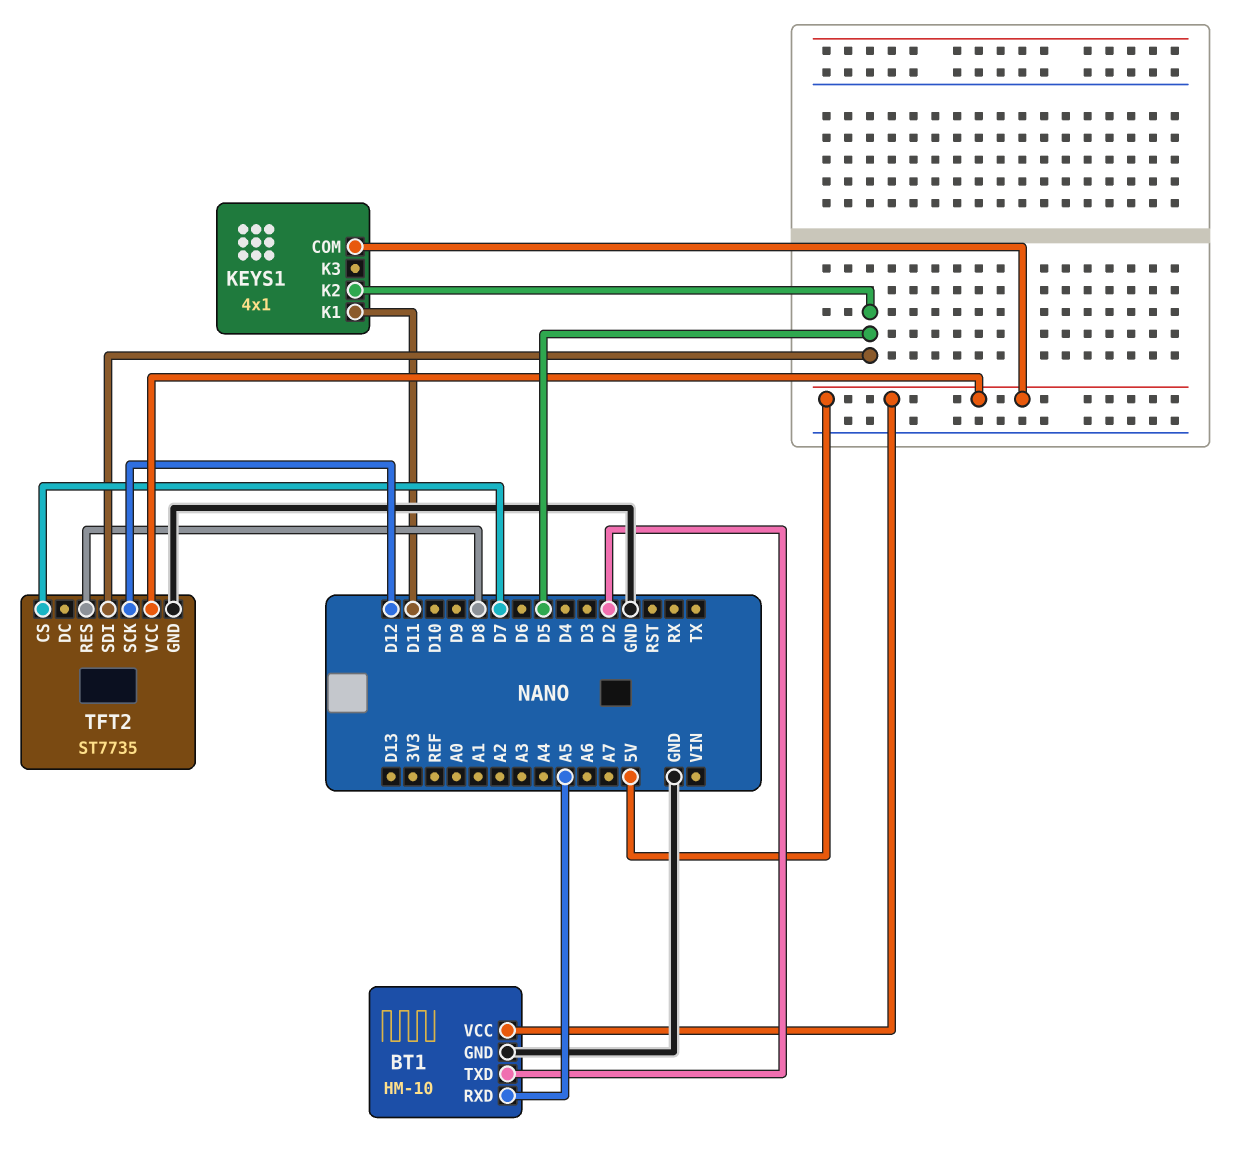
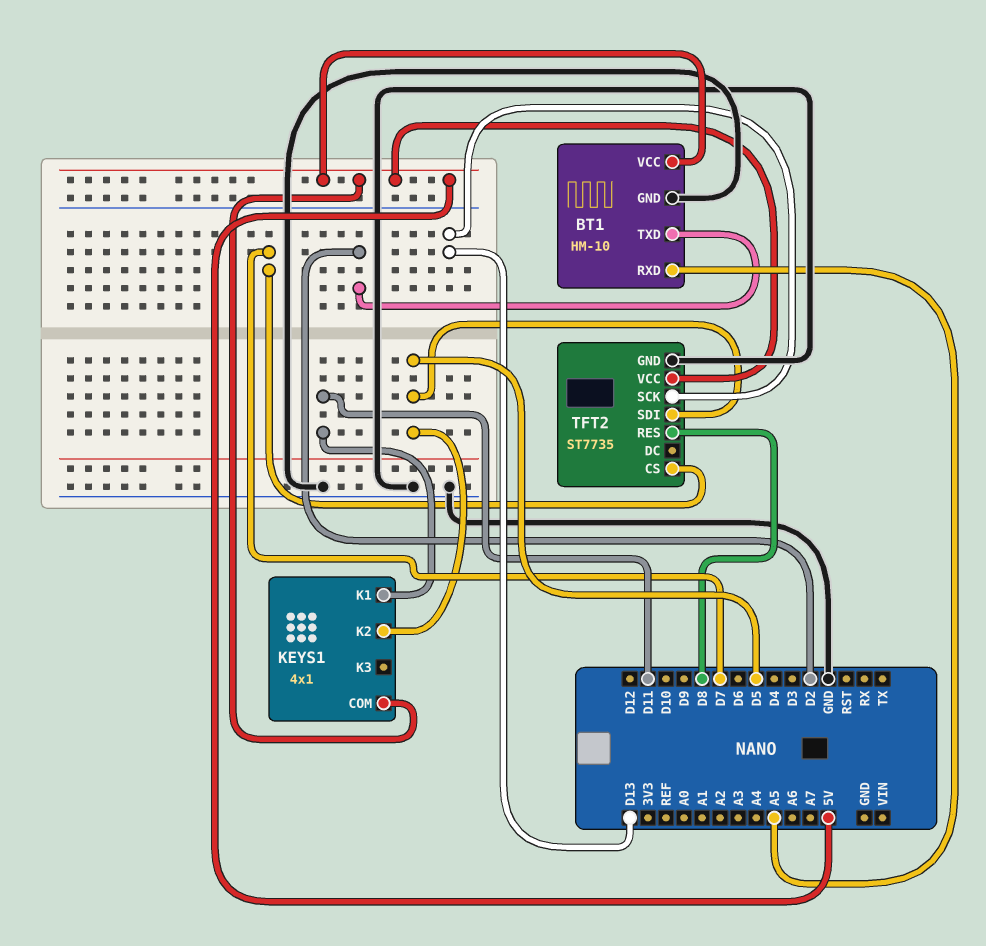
TFT2 pin SCK: D12 -> D13

